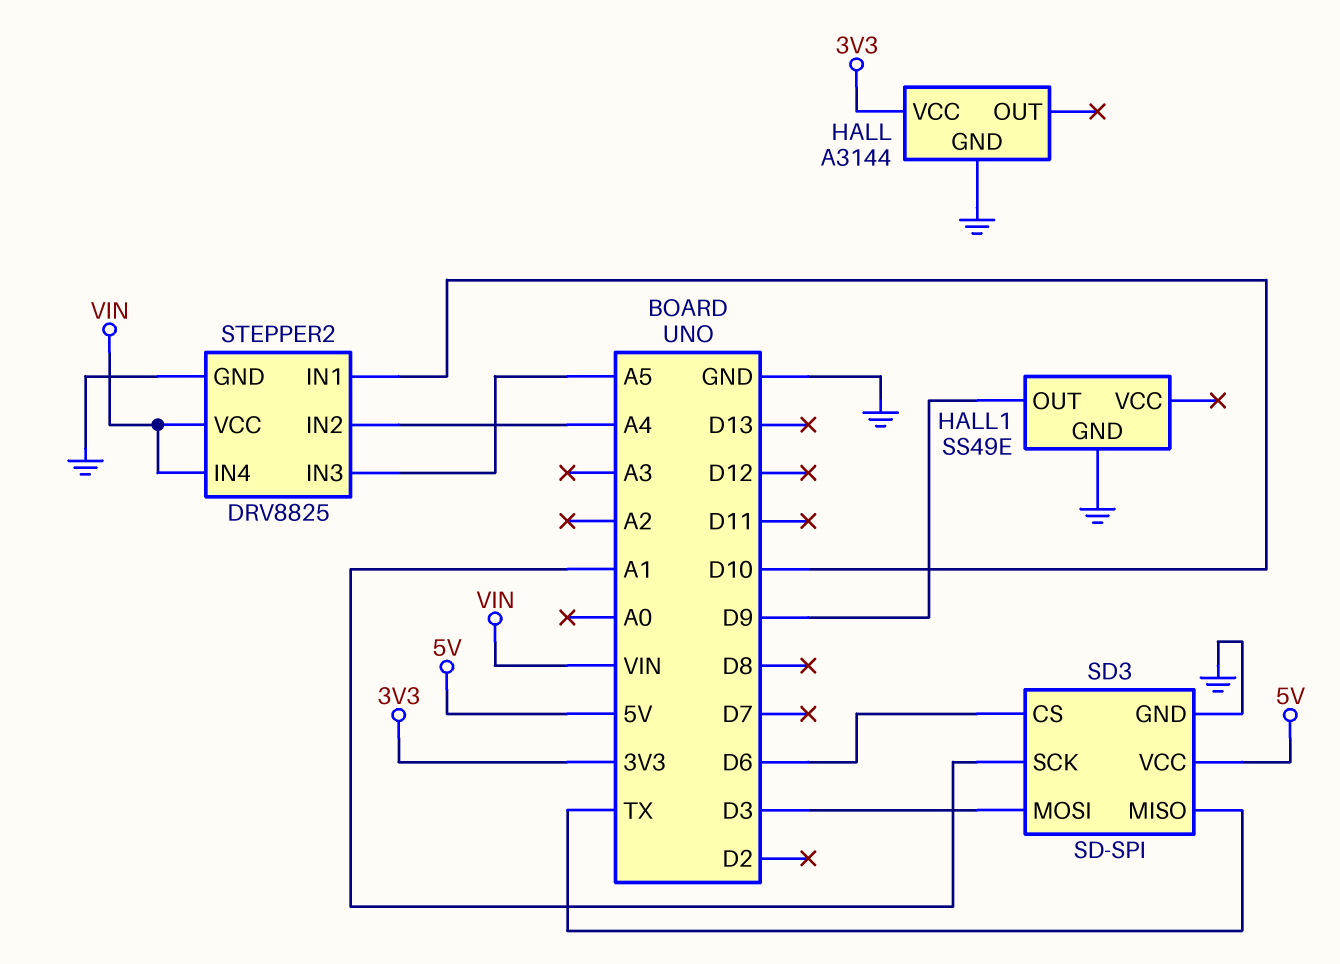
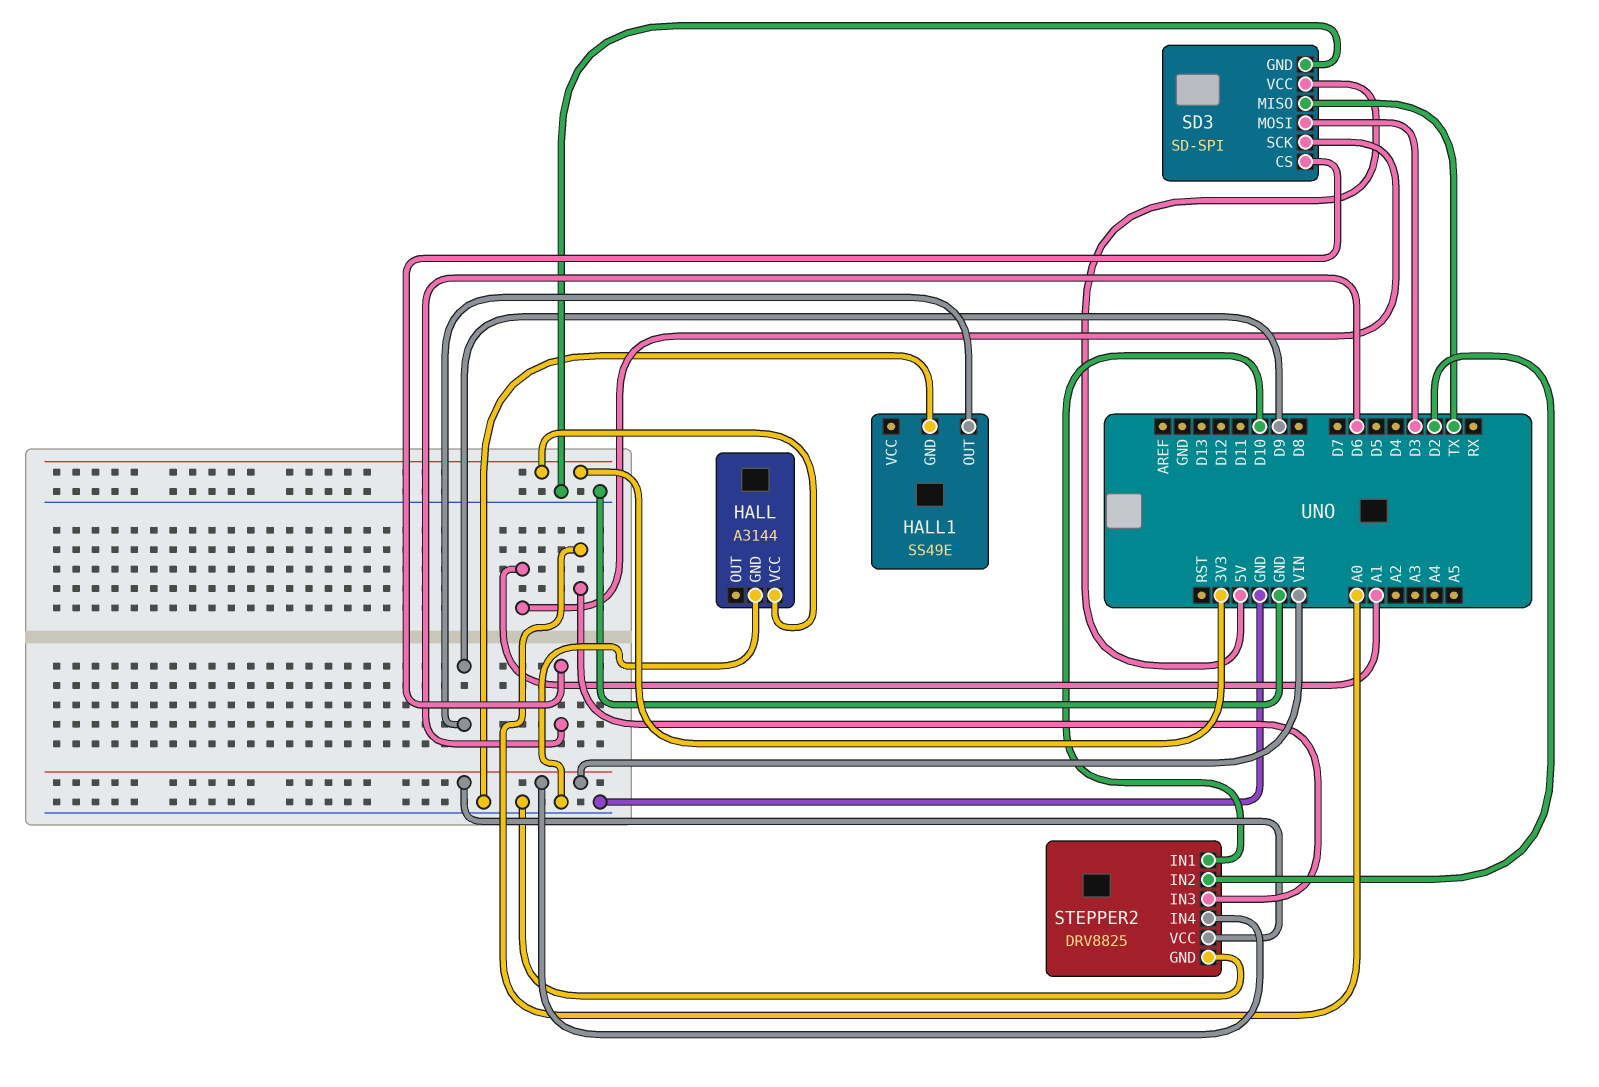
STEPPER2 pin IN2: A4 -> D2
STEPPER2 pin IN3: A5 -> A0

